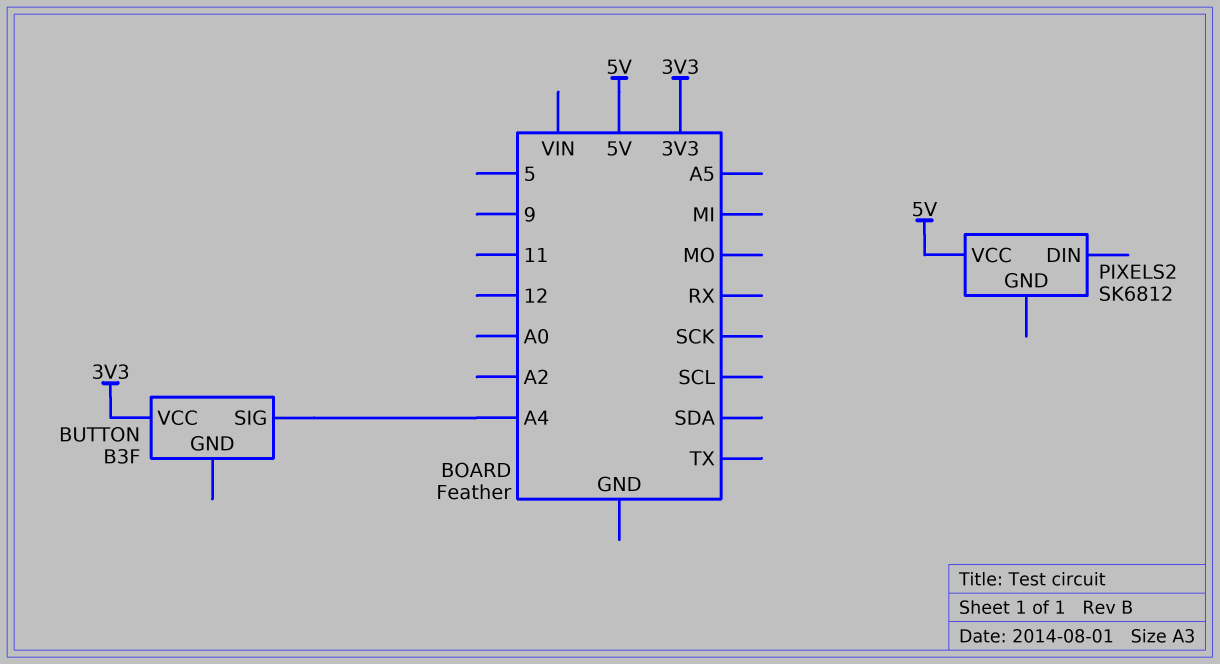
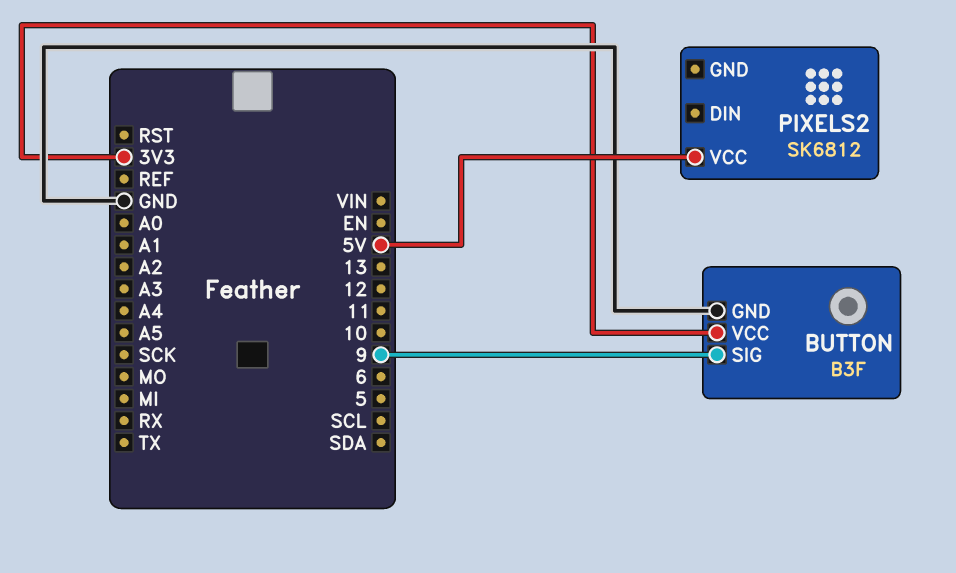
BUTTON pin GND: none -> GND
BUTTON pin SIG: A4 -> 9

